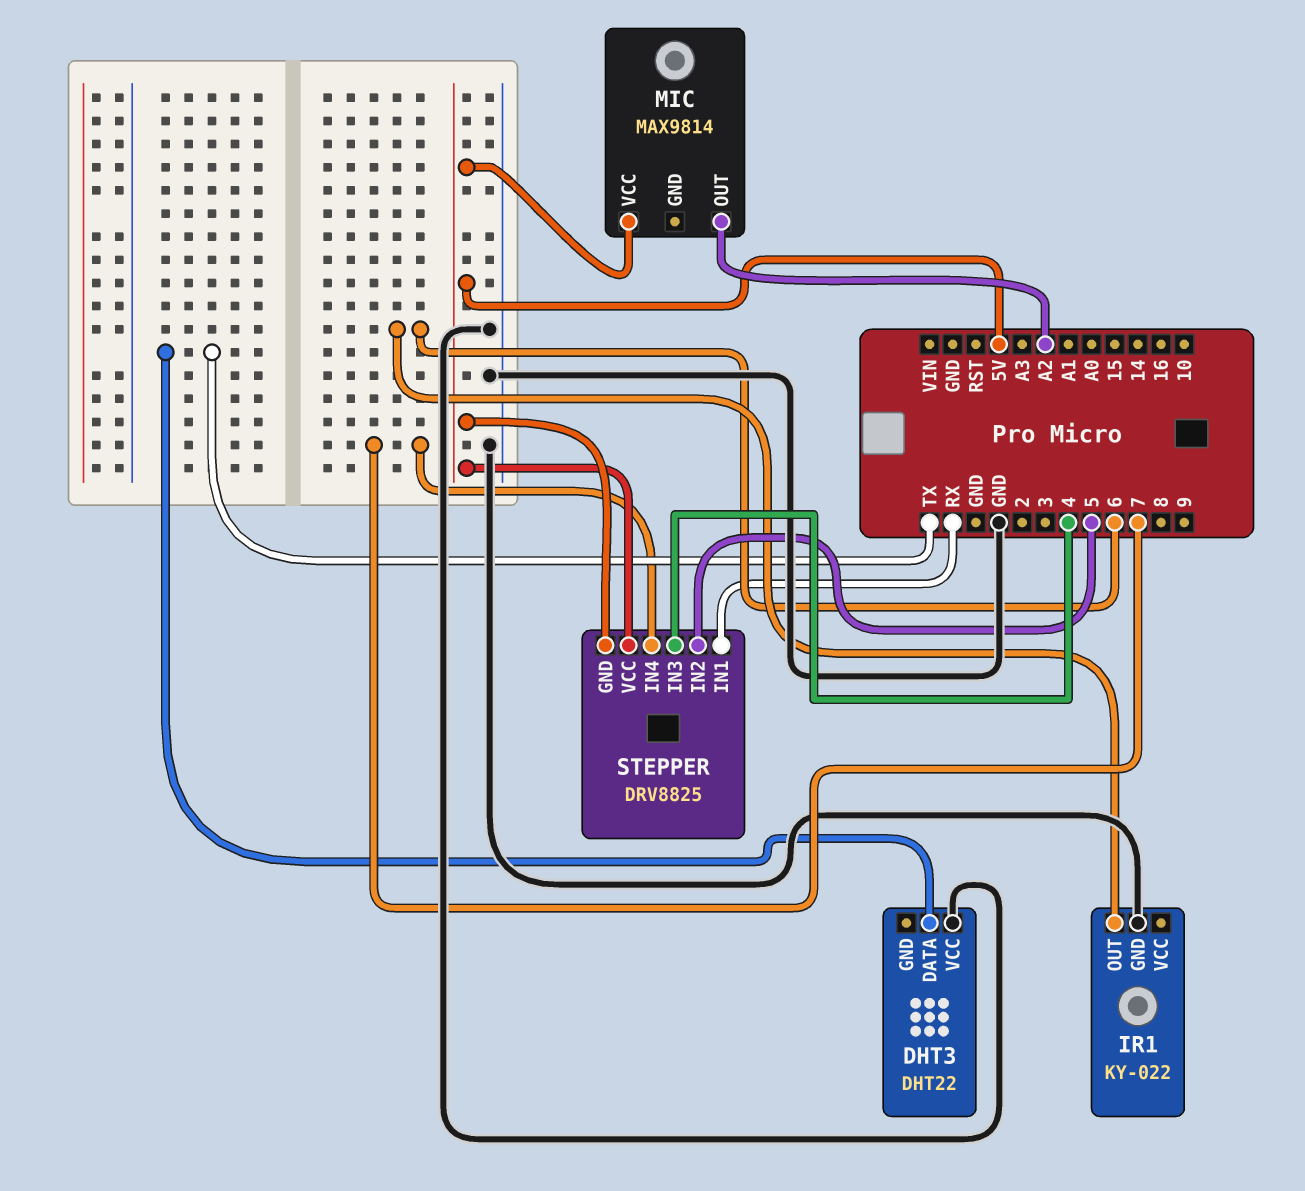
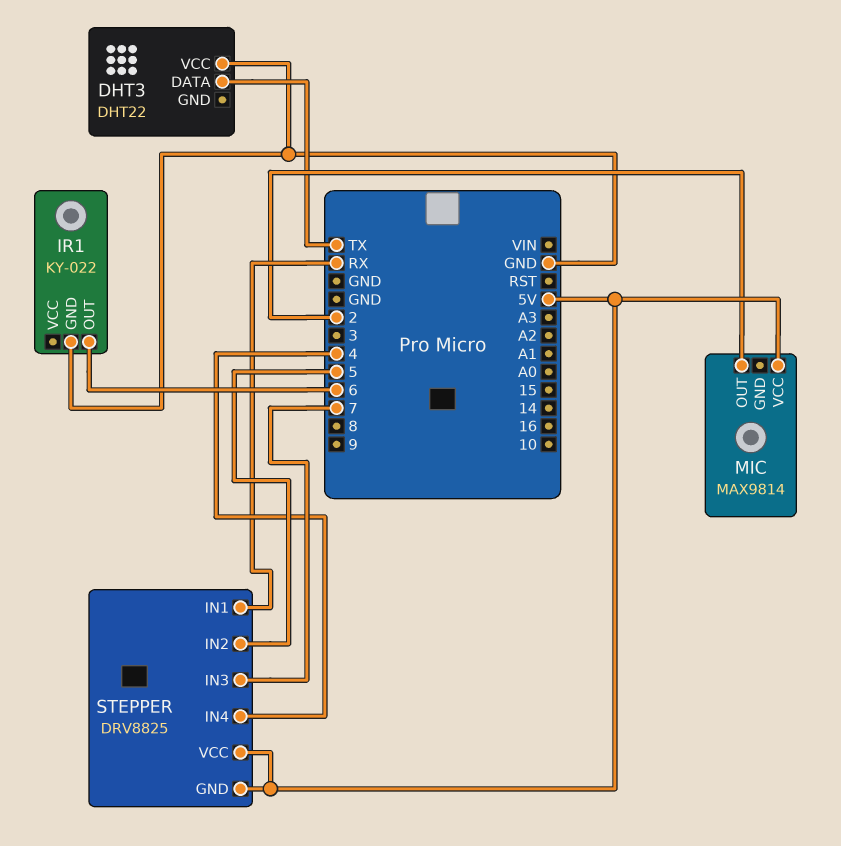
MIC pin OUT: A2 -> 2
STEPPER pin IN3: 4 -> 7
STEPPER pin IN4: 7 -> 4

